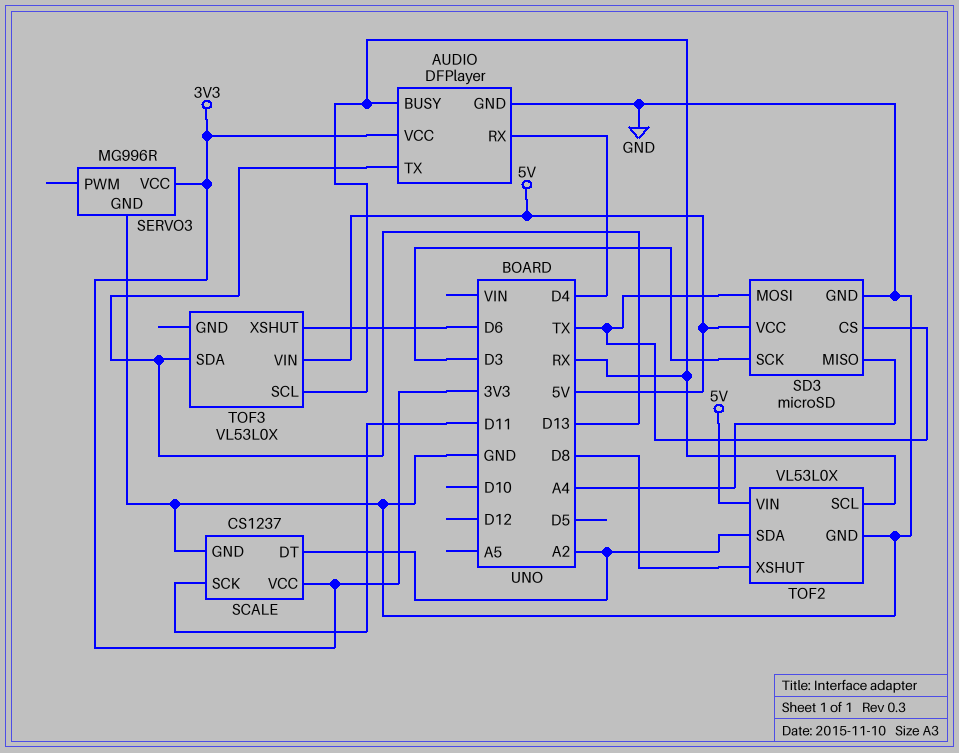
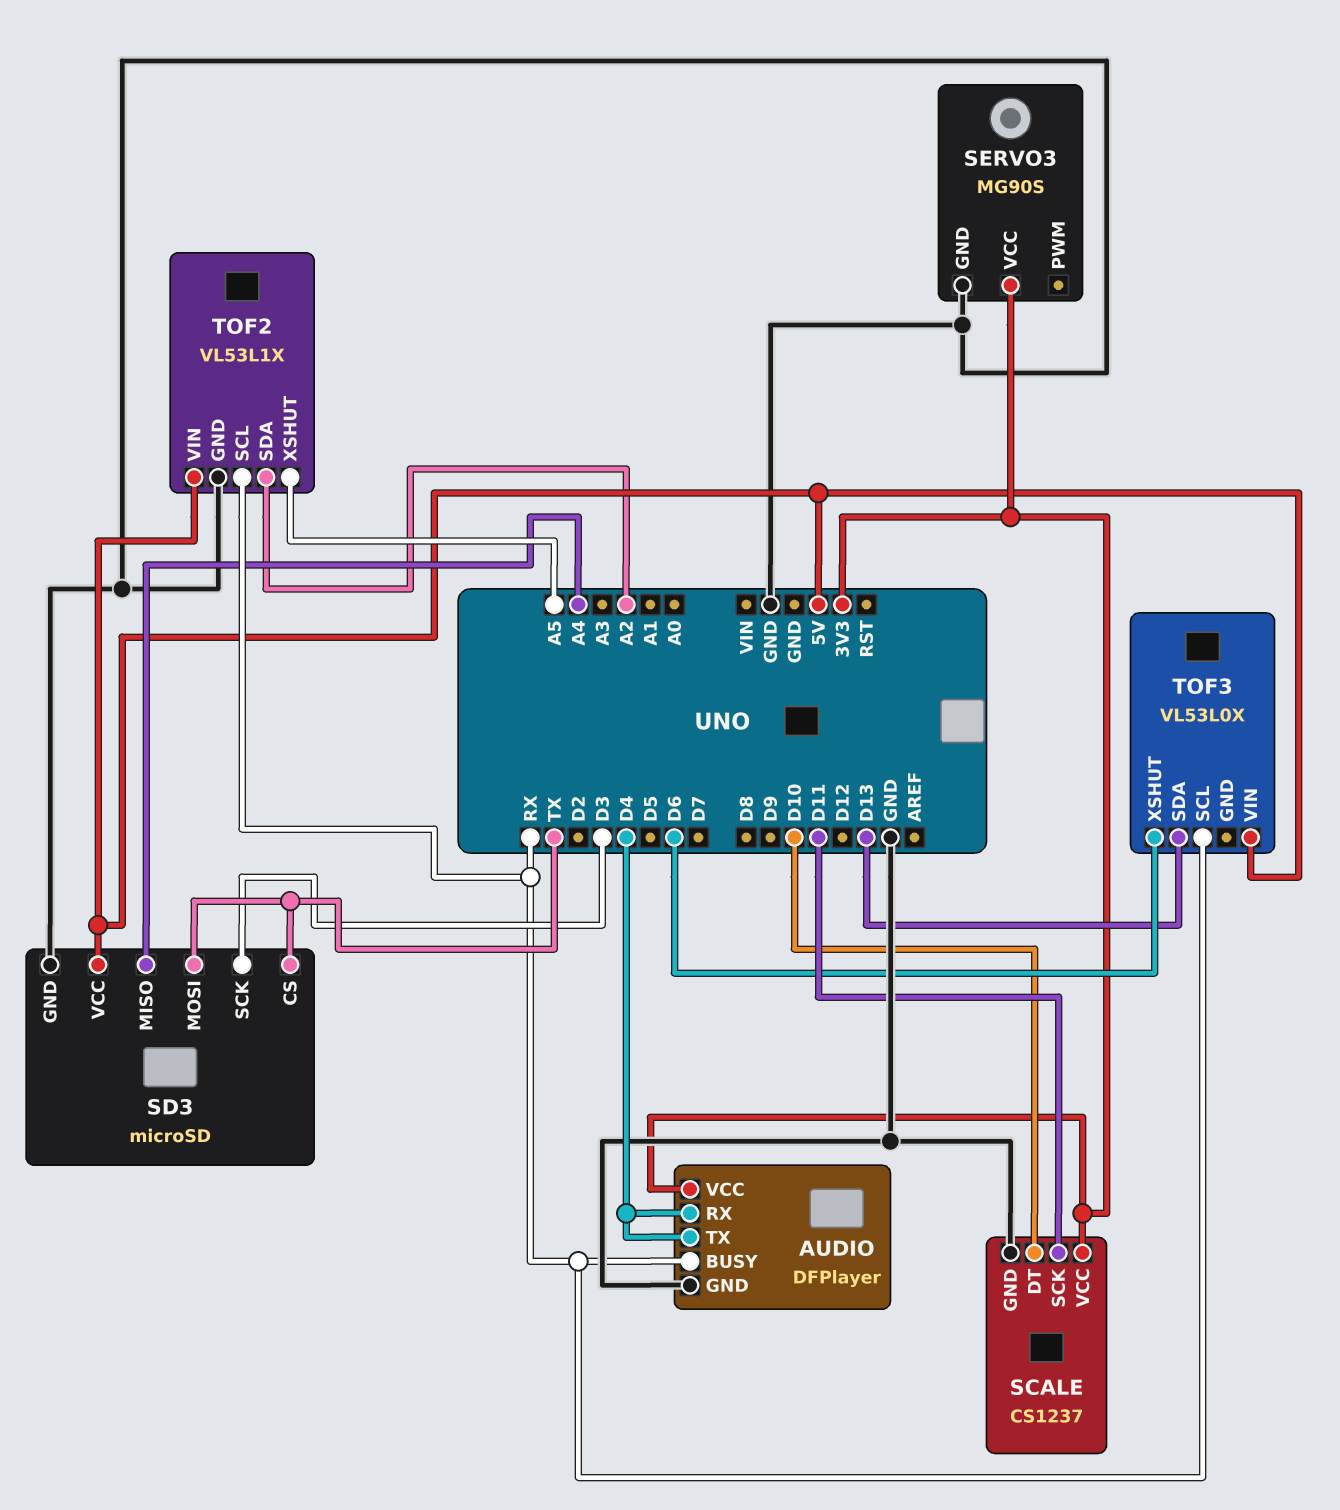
AUDIO pin TX: D13 -> D4
SCALE pin DT: A2 -> D10
SERVO3: MG996R -> MG90S
TOF2: VL53L0X -> VL53L1X
TOF2 pin XSHUT: D8 -> A5

